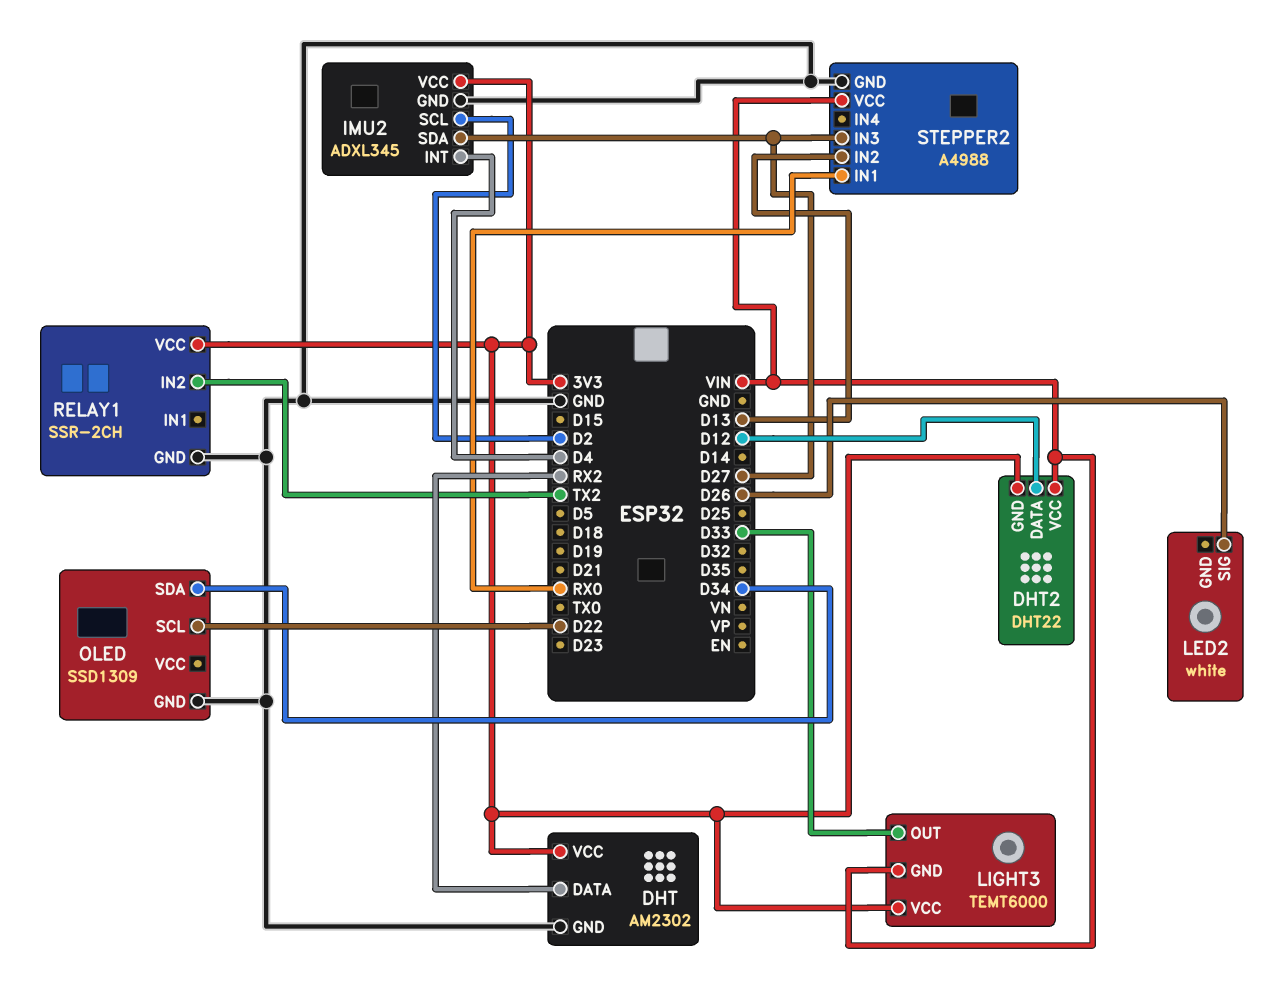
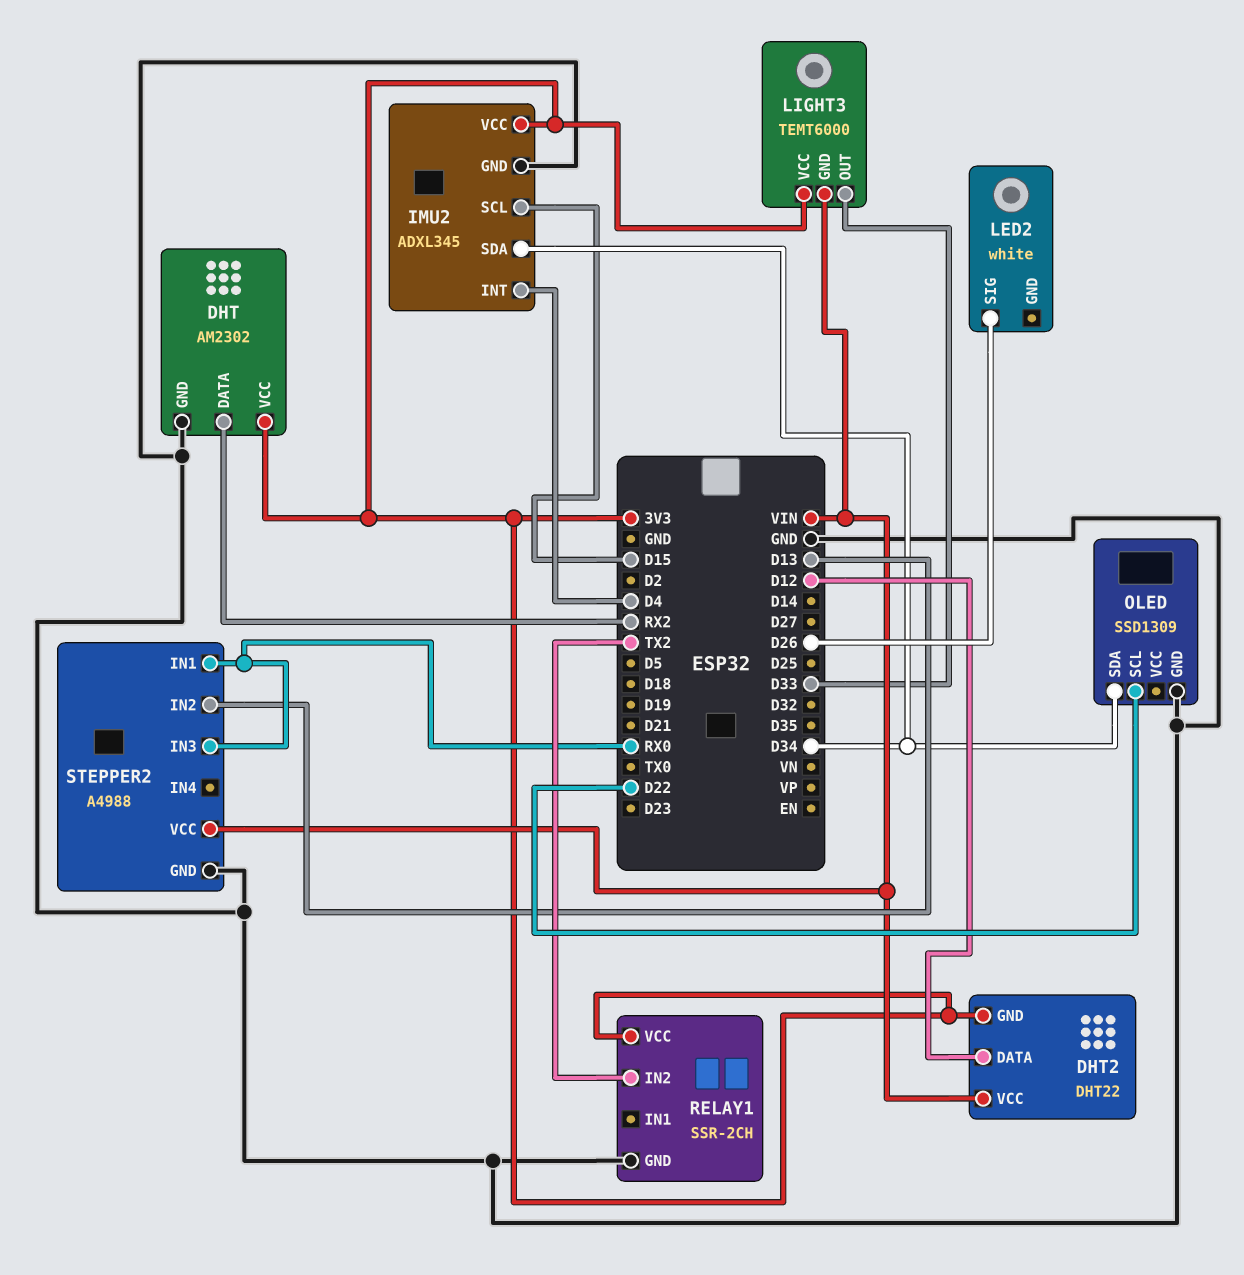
IMU2 pin SCL: D2 -> D15
IMU2 pin SDA: D27 -> D34
STEPPER2 pin IN3: D27 -> RX0

